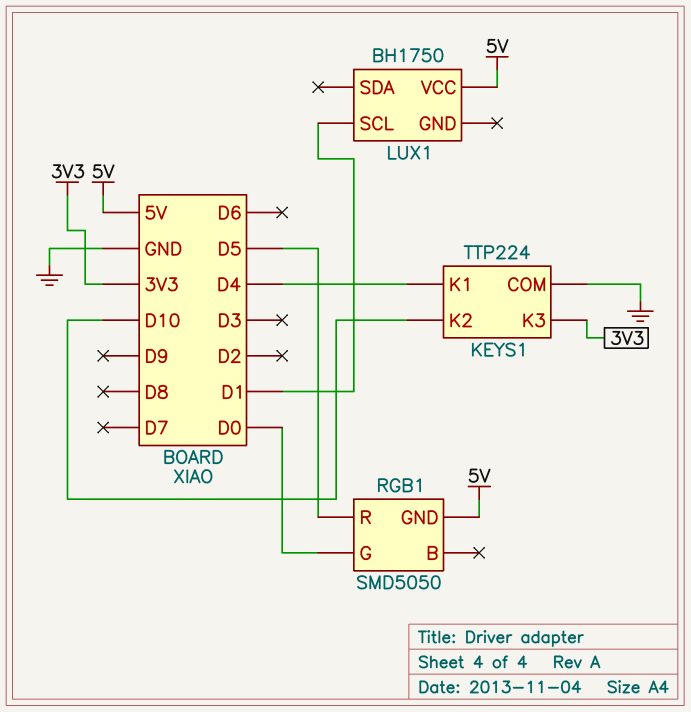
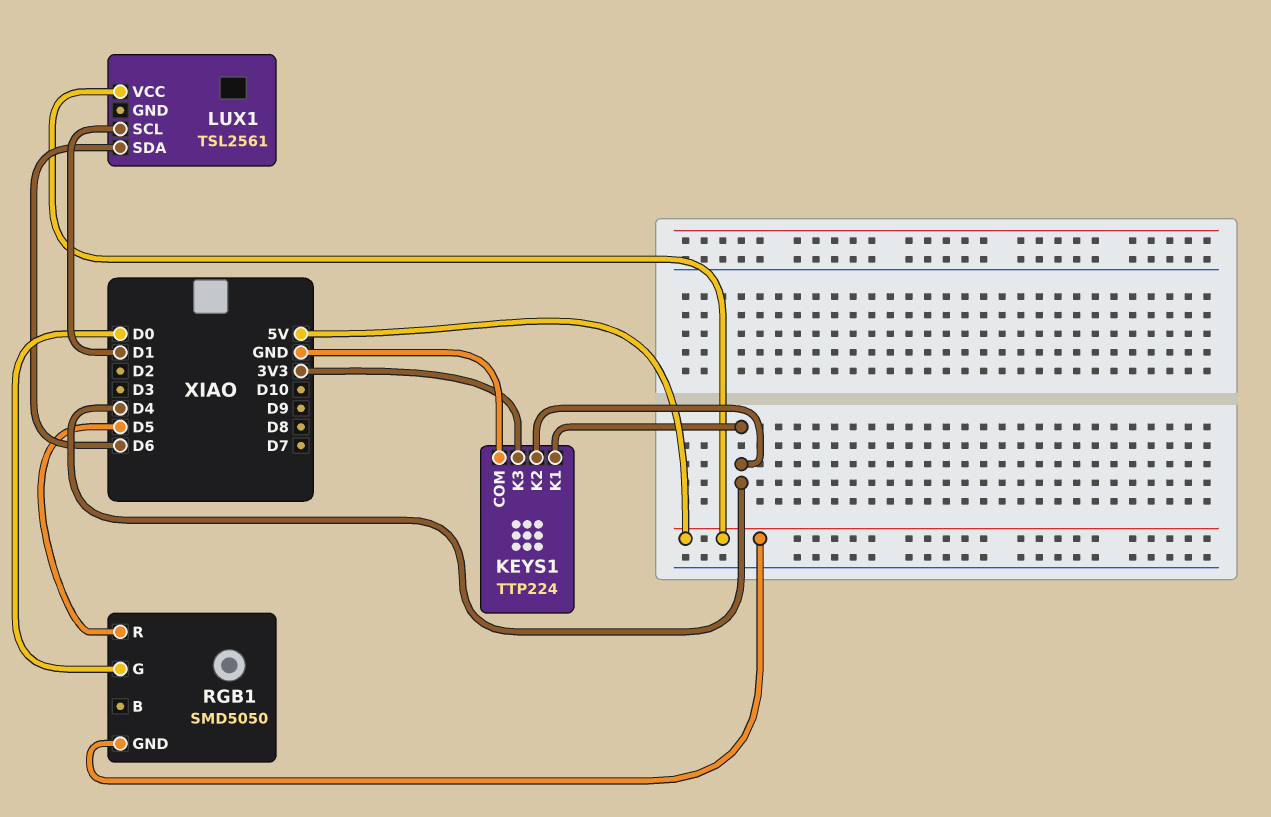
KEYS1 pin K2: D10 -> D4
LUX1: BH1750 -> TSL2561
LUX1 pin SDA: none -> D6

